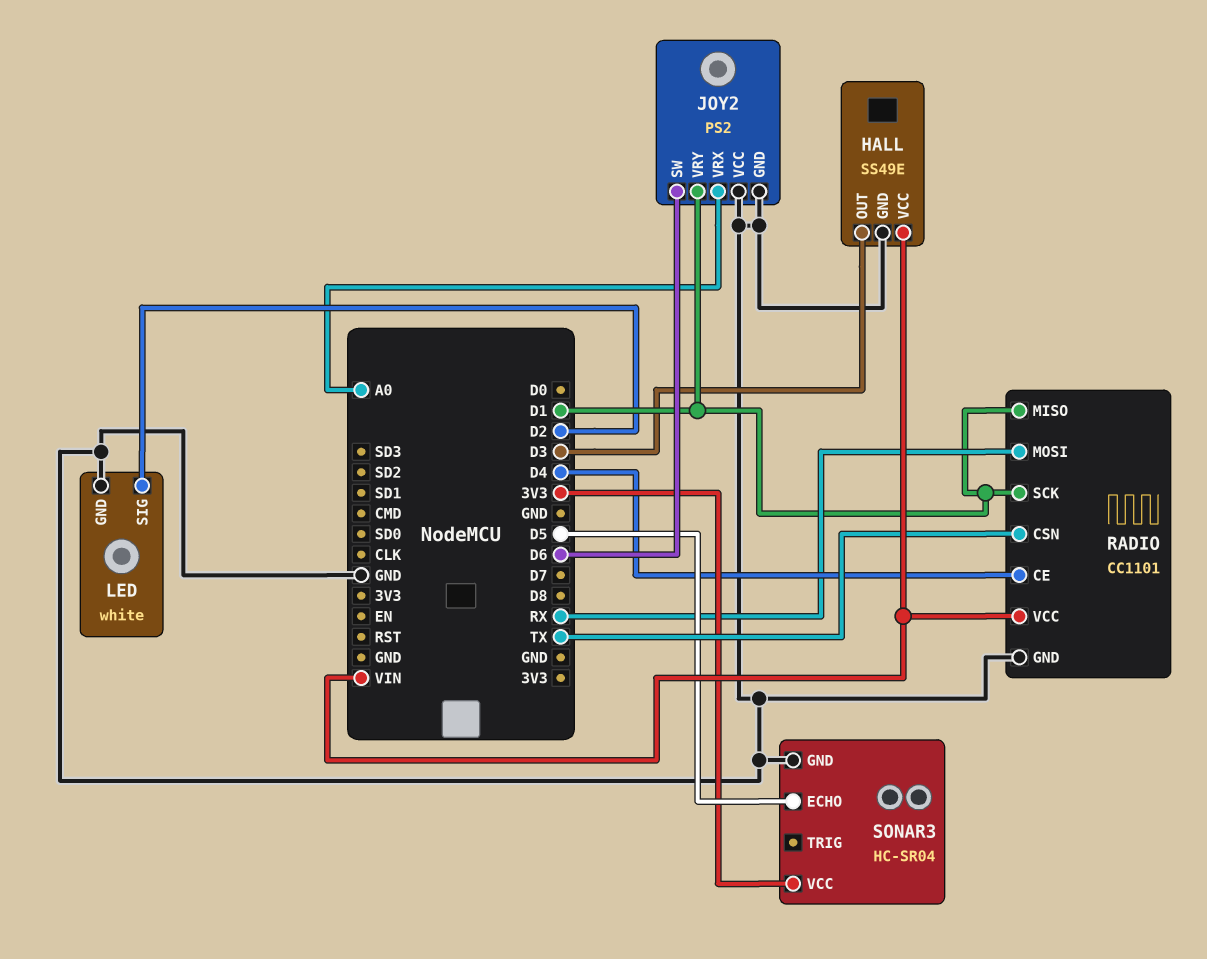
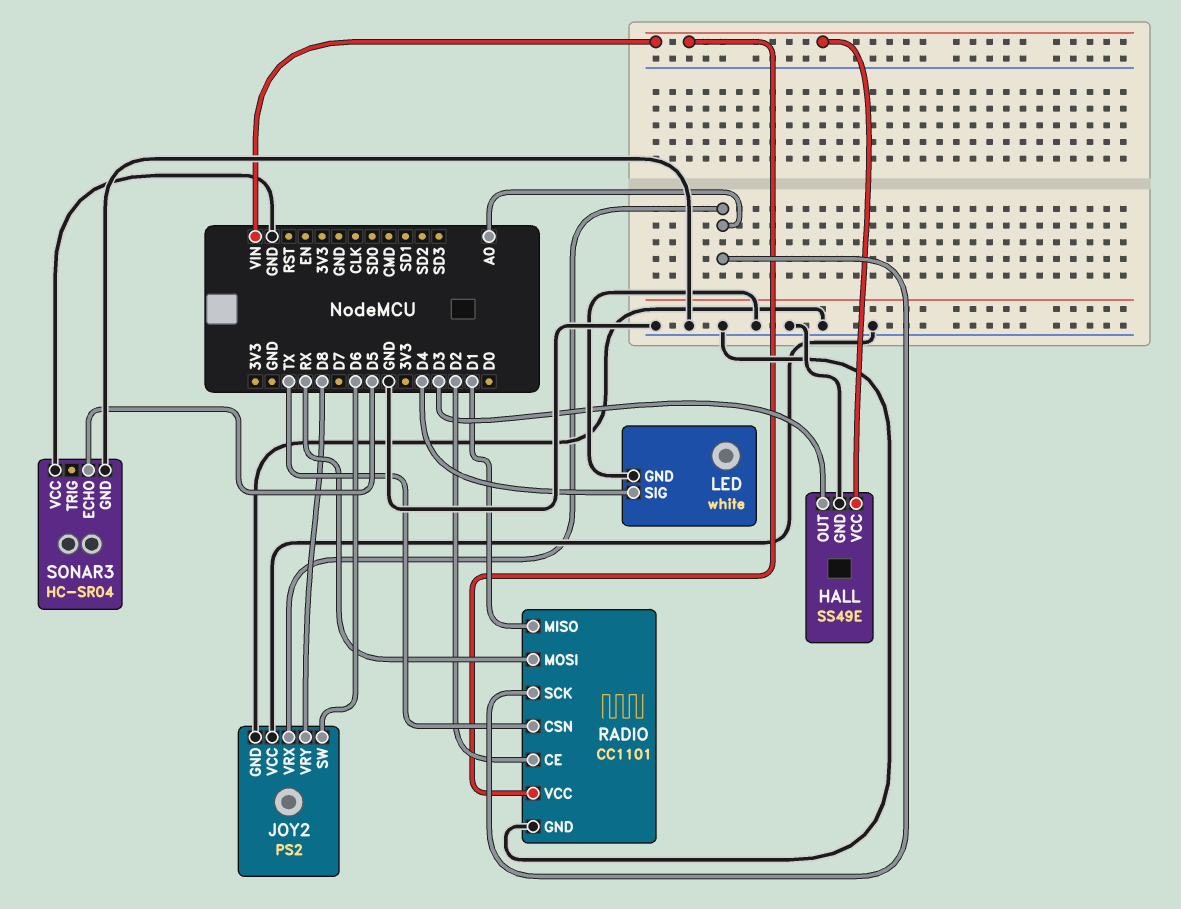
JOY2 pin VRY: D1 -> D8
LED pin SIG: D2 -> D4
RADIO pin CE: D4 -> D2
RADIO pin SCK: D1 -> A0
SONAR3 pin VCC: 3V3 -> GND

